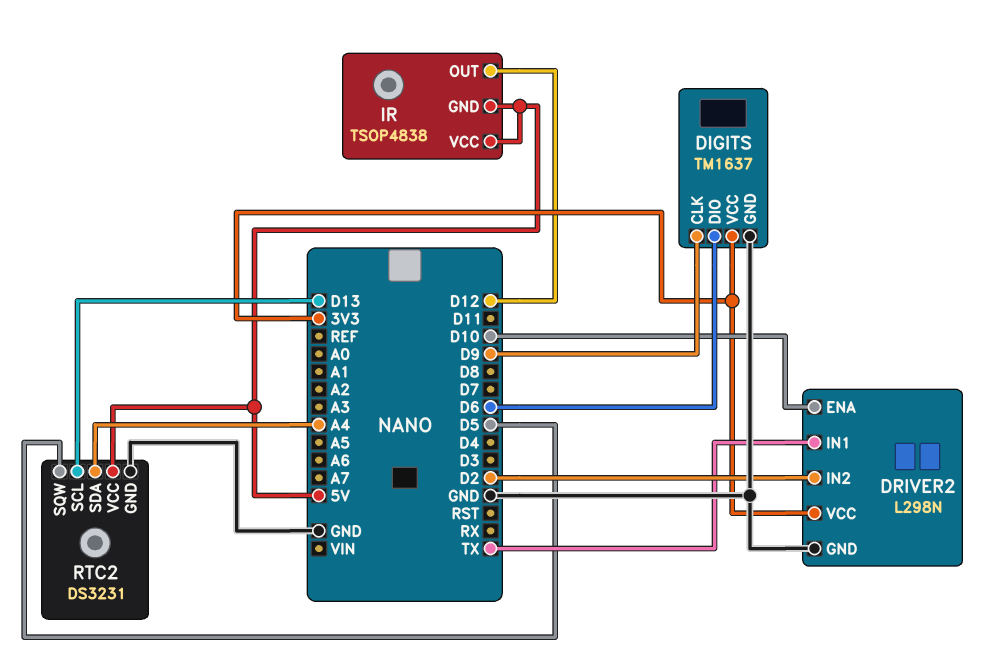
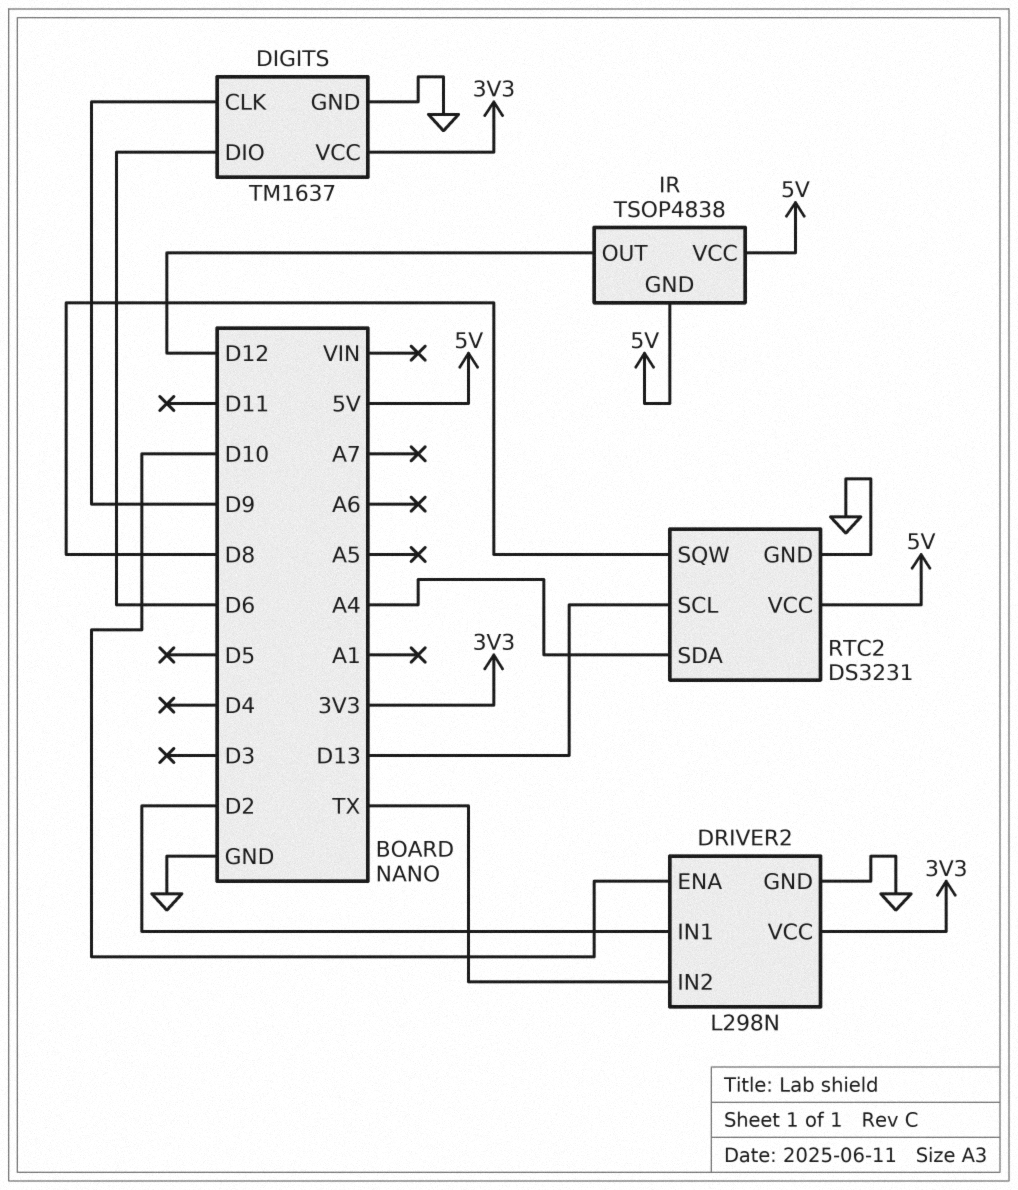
DRIVER2 pin IN1: TX -> D2
DRIVER2 pin IN2: D2 -> TX
RTC2 pin SQW: D5 -> D8

